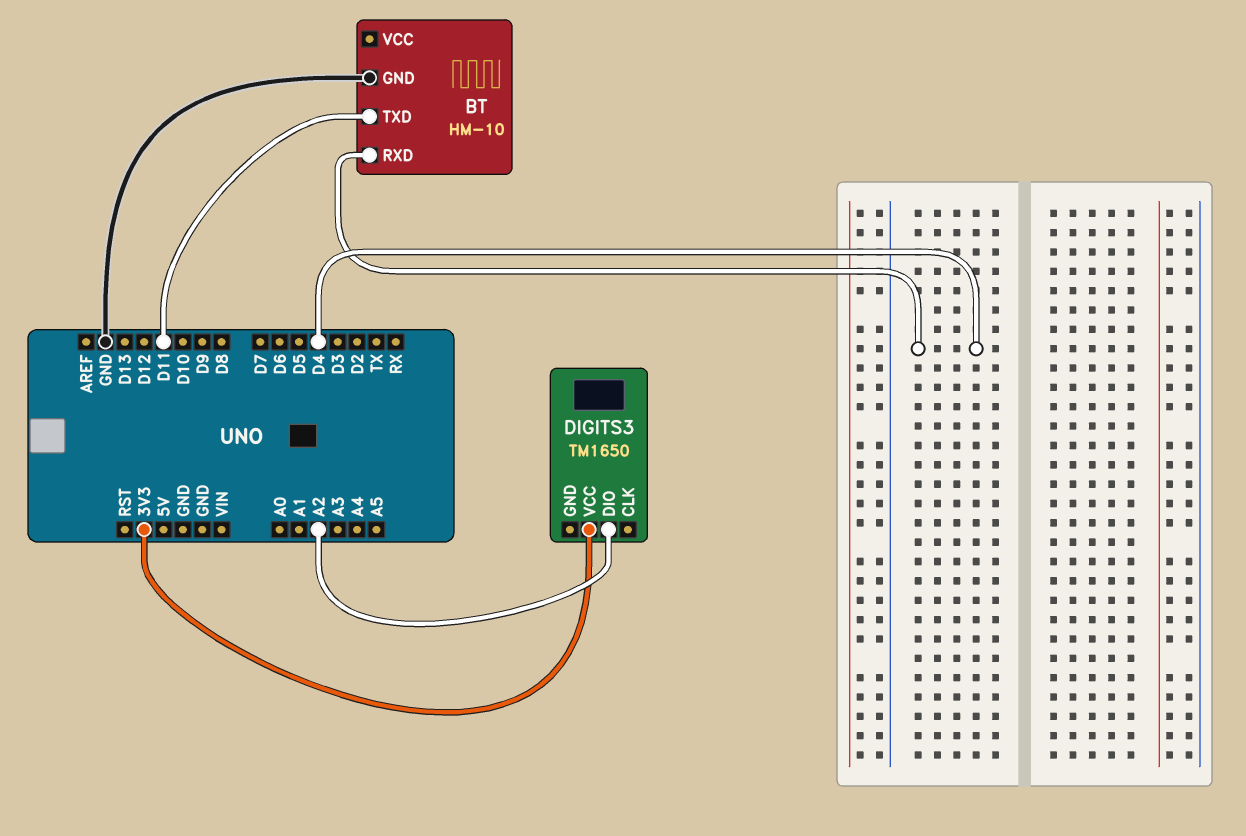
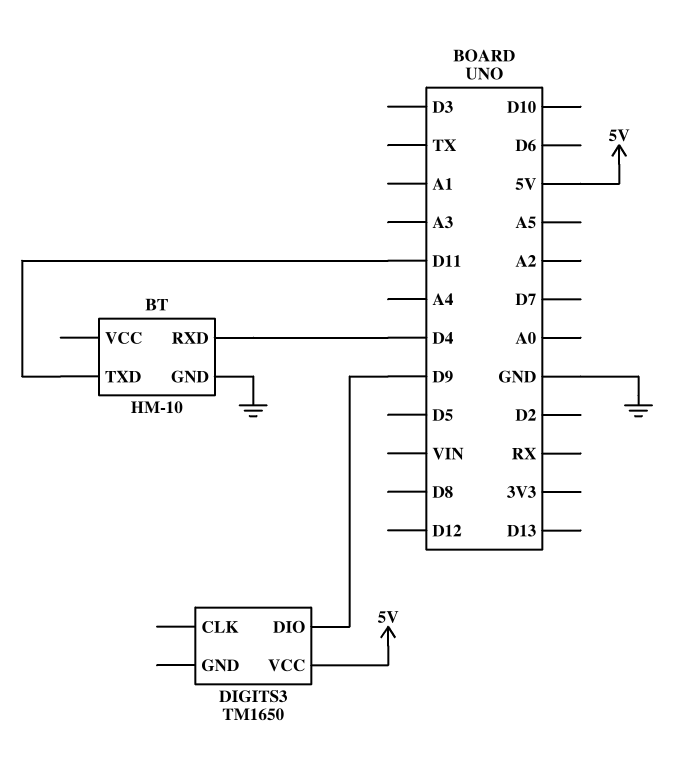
DIGITS3 pin DIO: A2 -> D9
DIGITS3 pin VCC: 3V3 -> 5V

